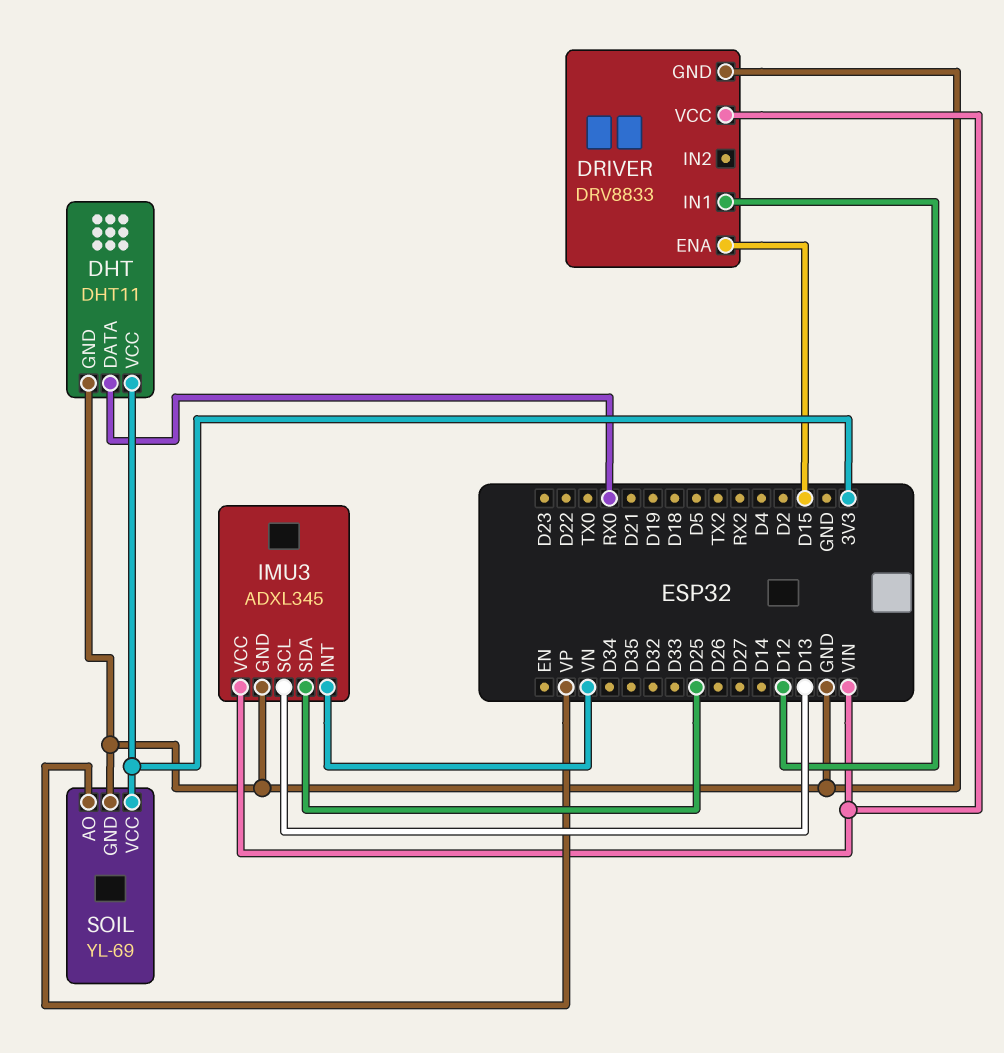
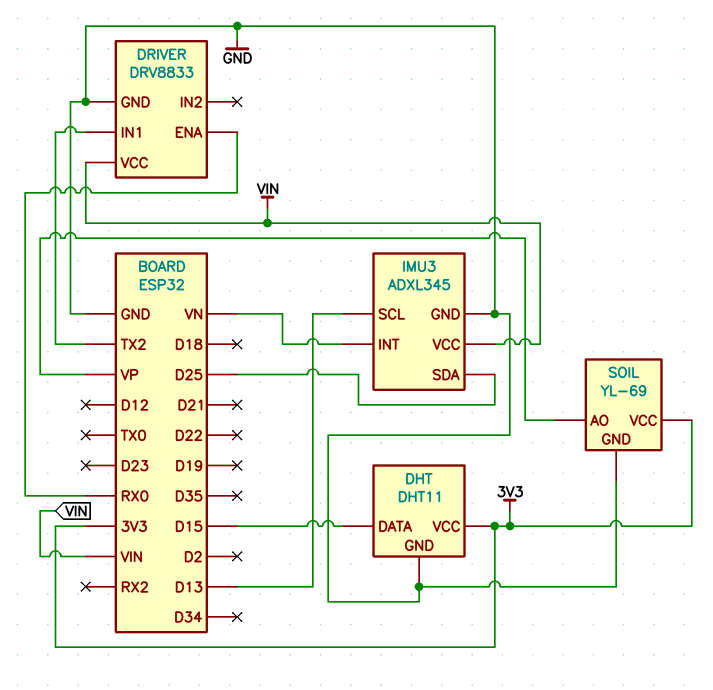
DHT pin DATA: RX0 -> D15
DRIVER pin ENA: D15 -> RX0
DRIVER pin IN1: D12 -> TX2

